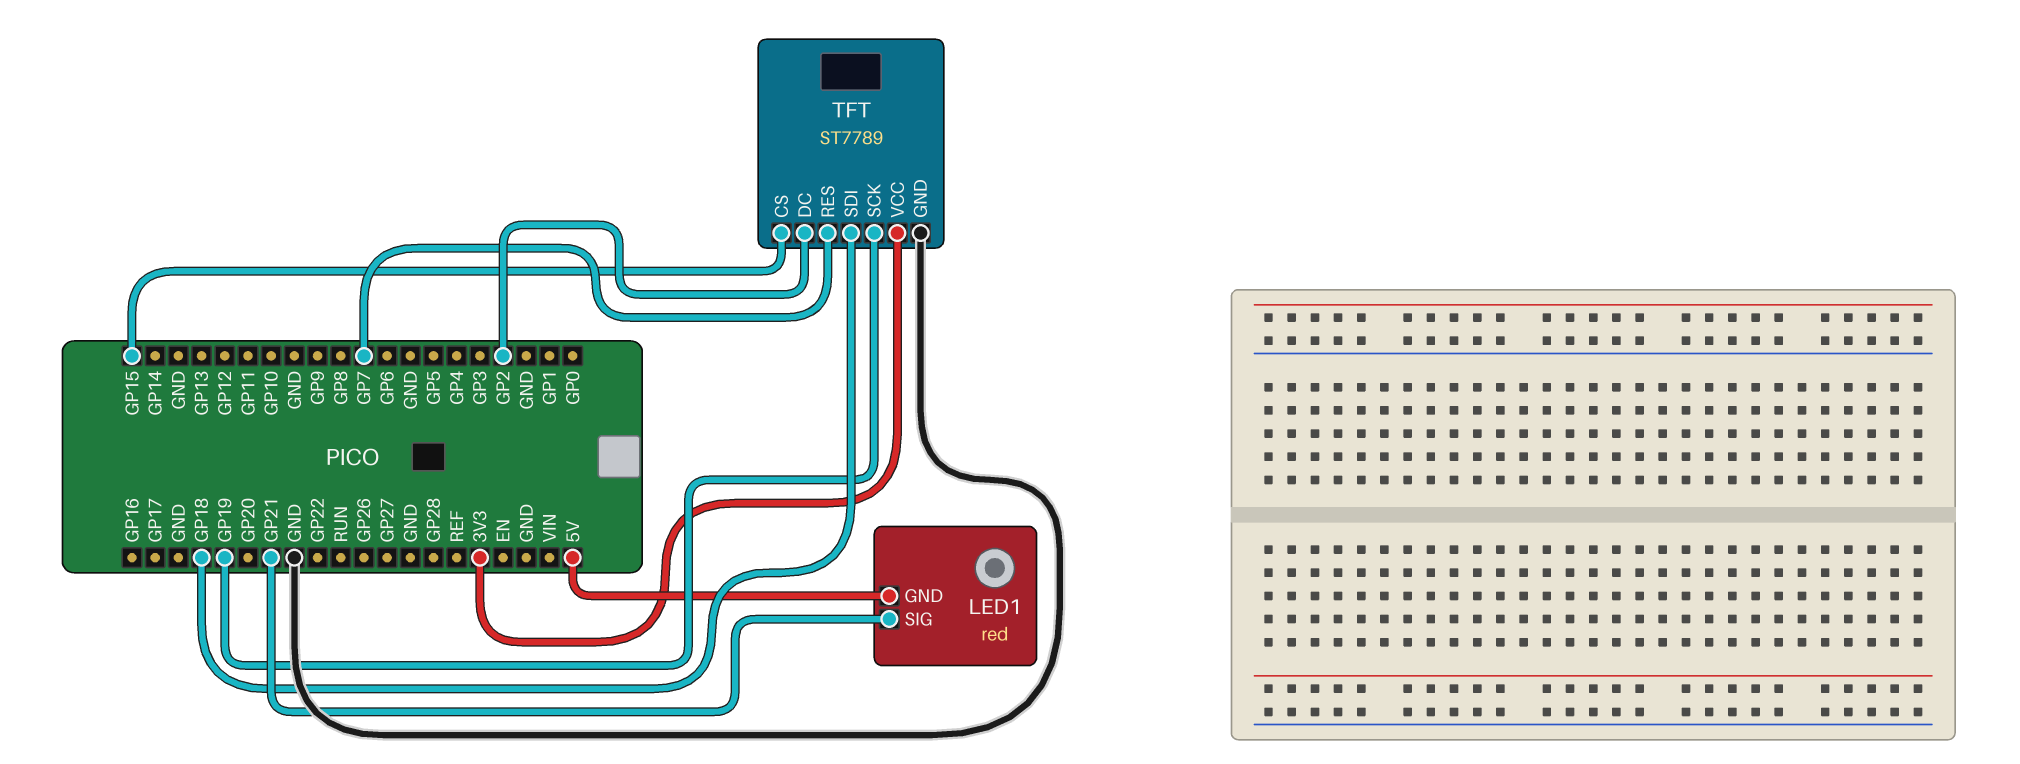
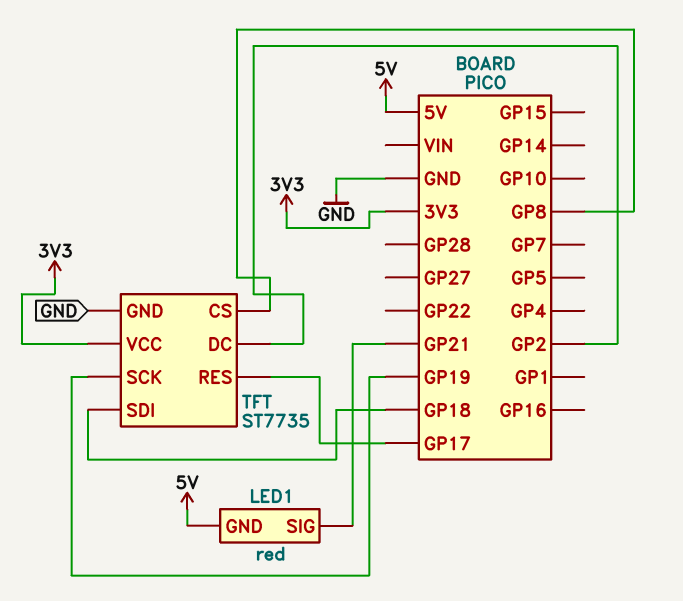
TFT: ST7789 -> ST7735
TFT pin CS: GP15 -> GP8
TFT pin RES: GP7 -> GP17

